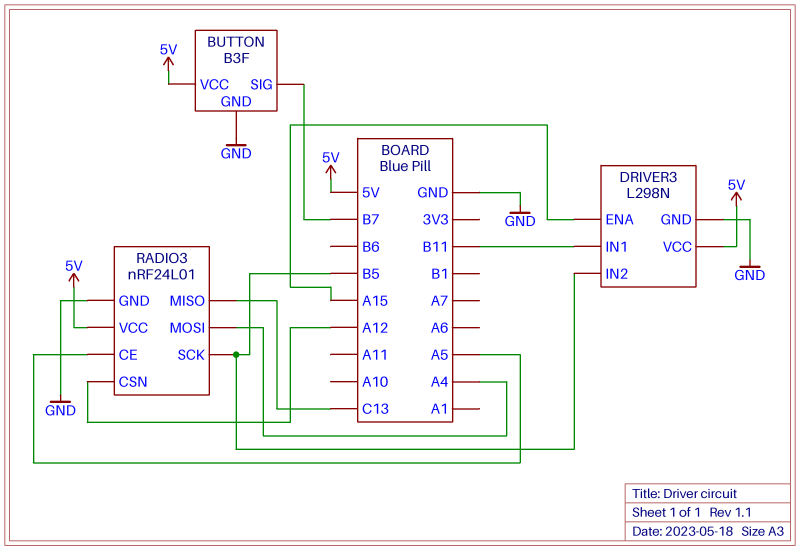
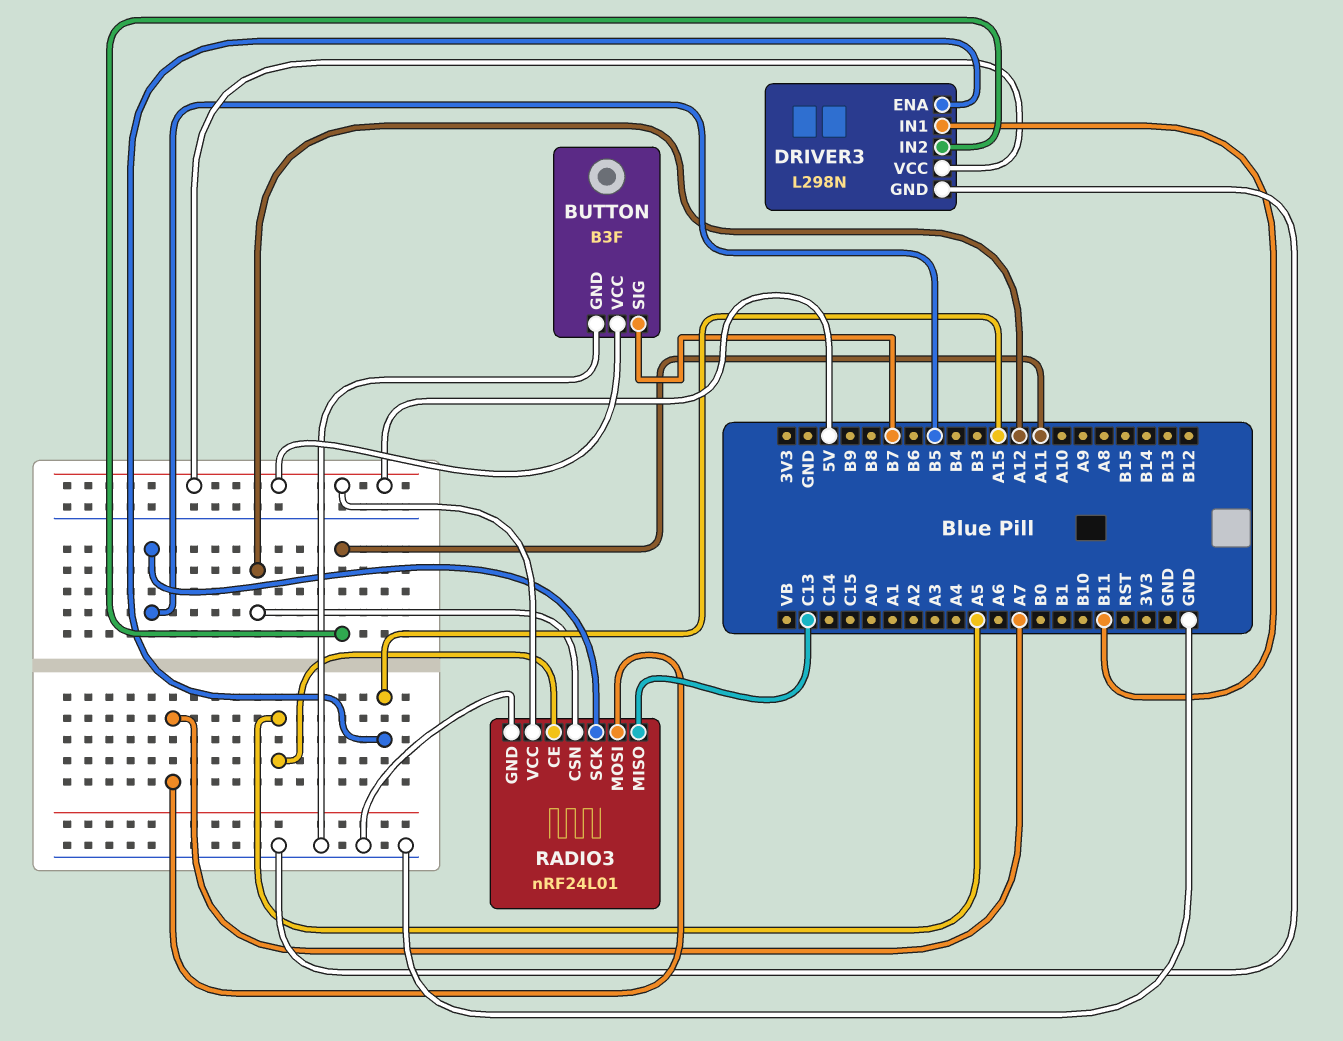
DRIVER3 pin IN2: B5 -> A11
RADIO3 pin MOSI: A4 -> A7

